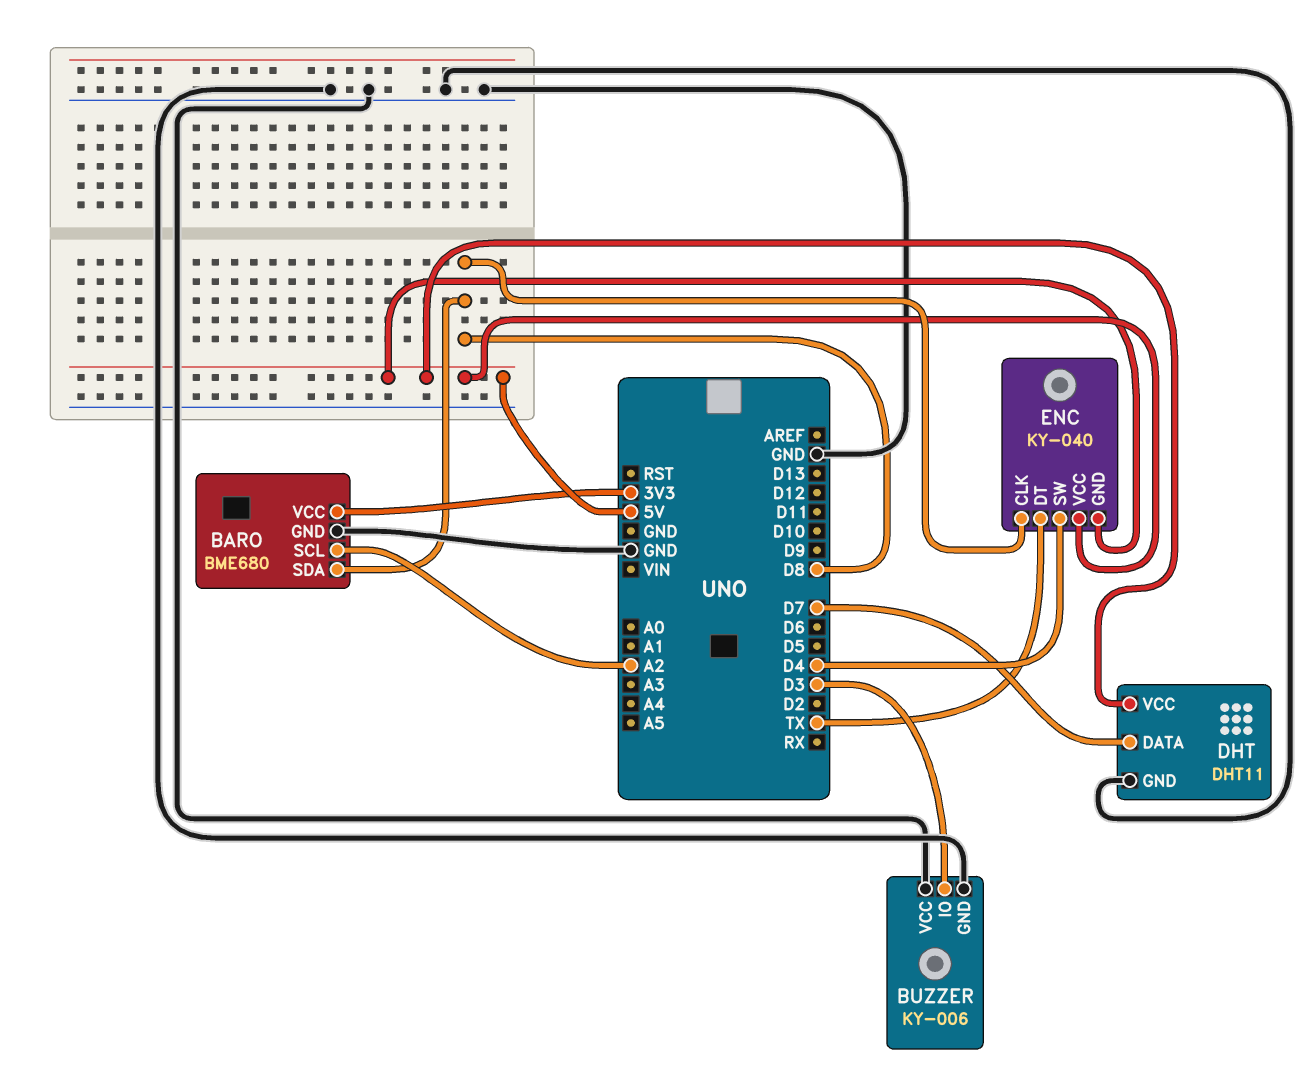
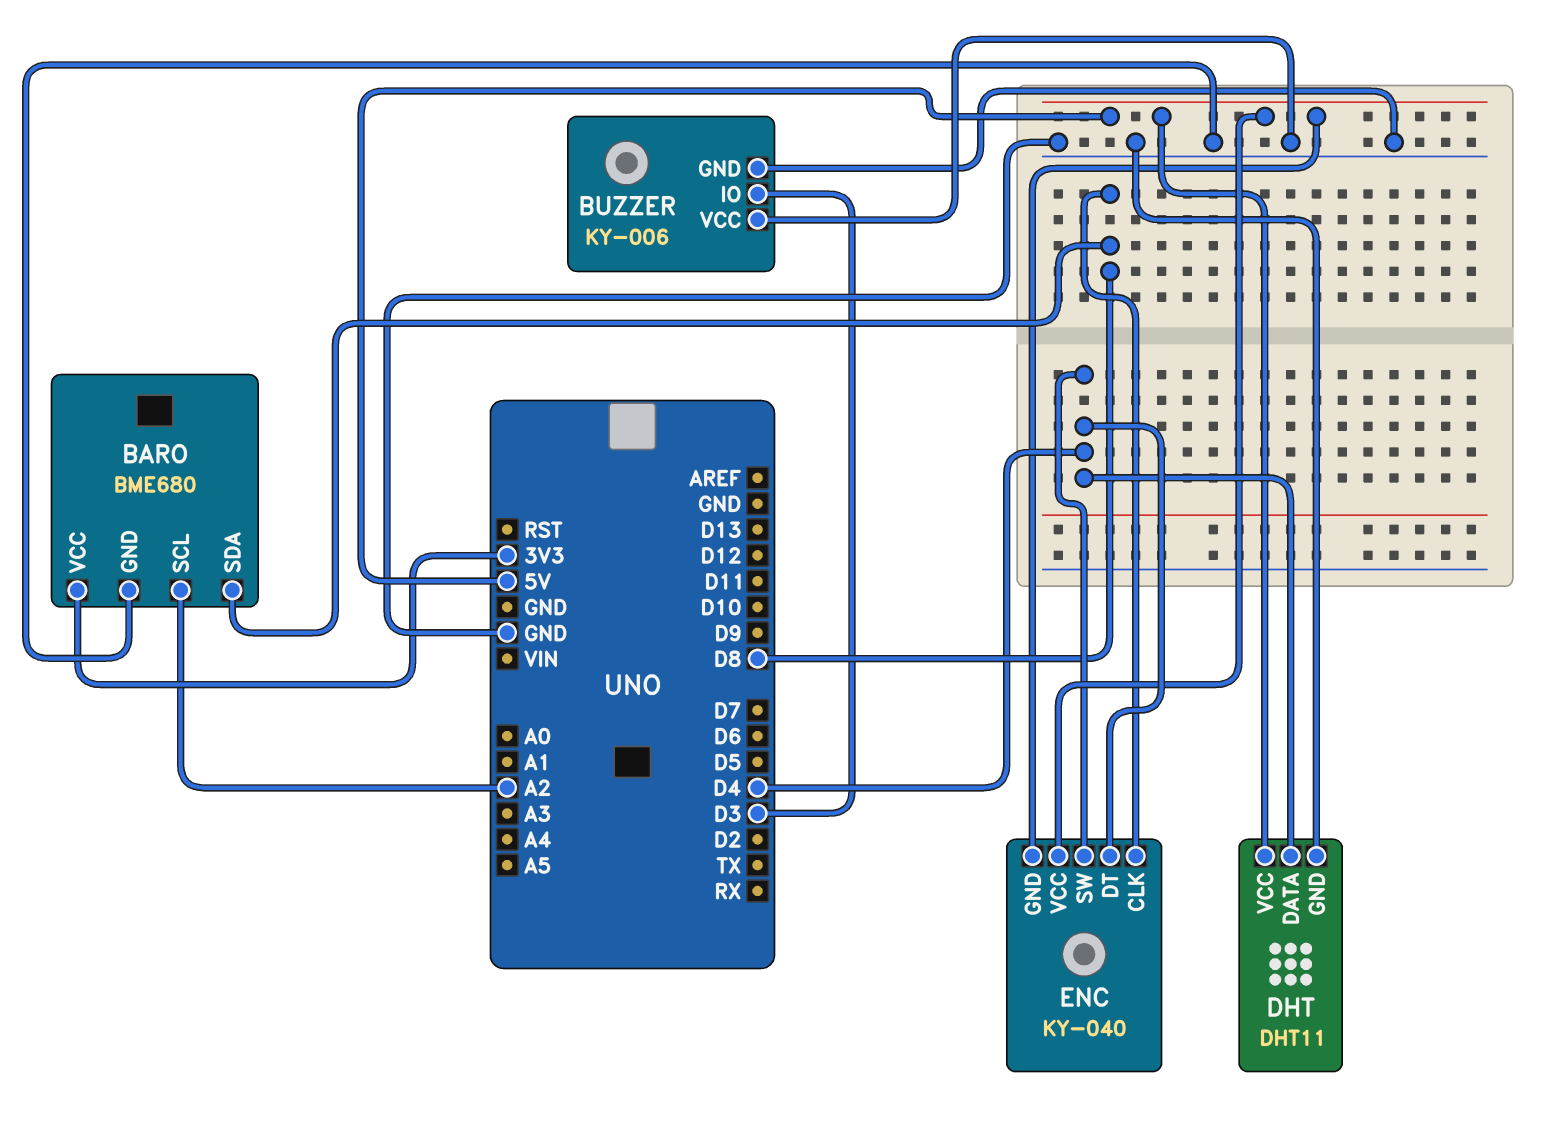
DHT pin DATA: D7 -> D4
ENC pin DT: TX -> D4

